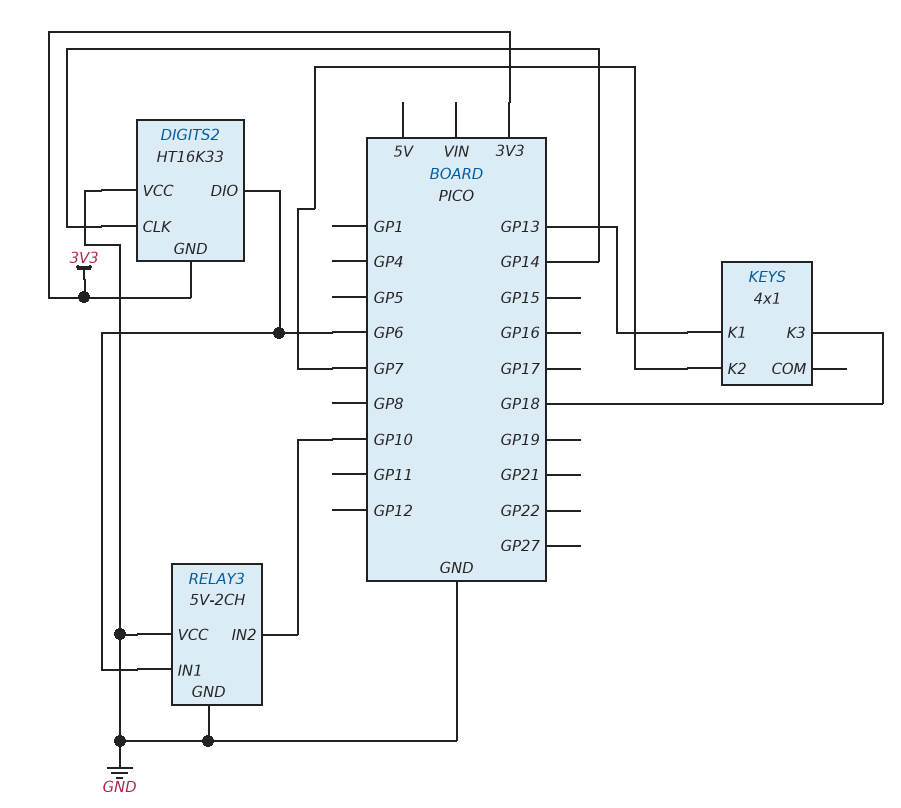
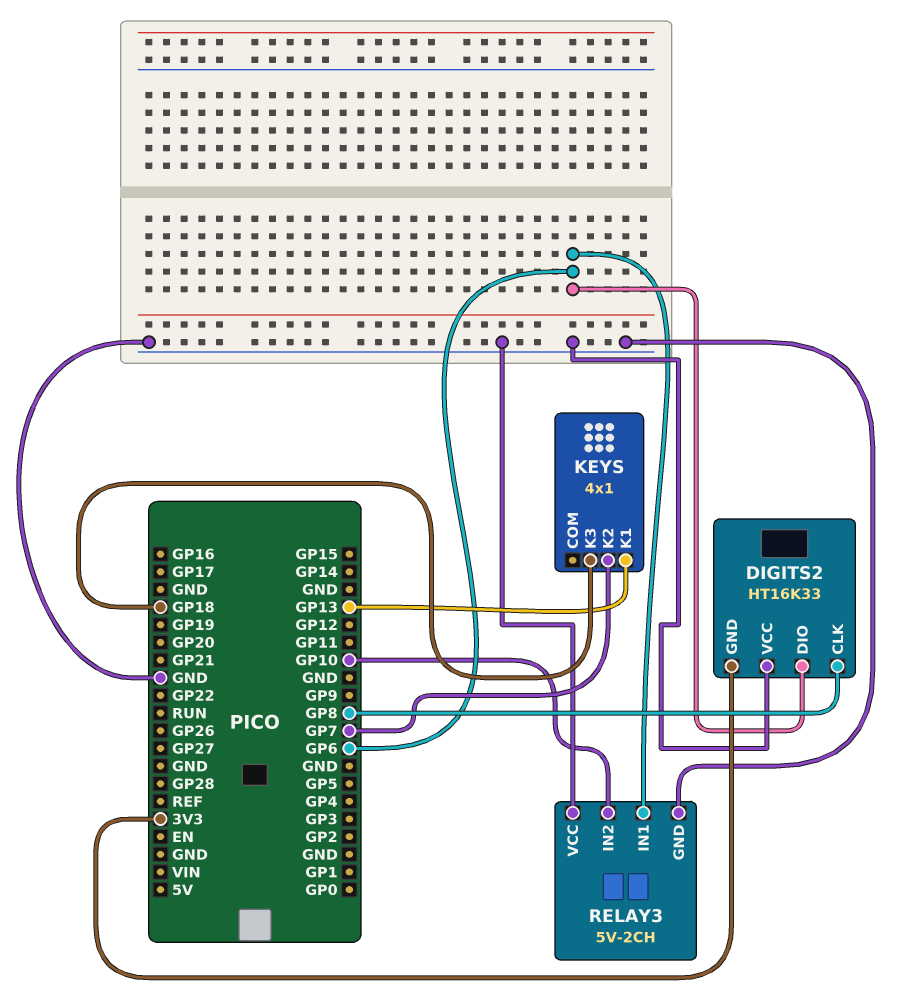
DIGITS2 pin CLK: GP14 -> GP8

